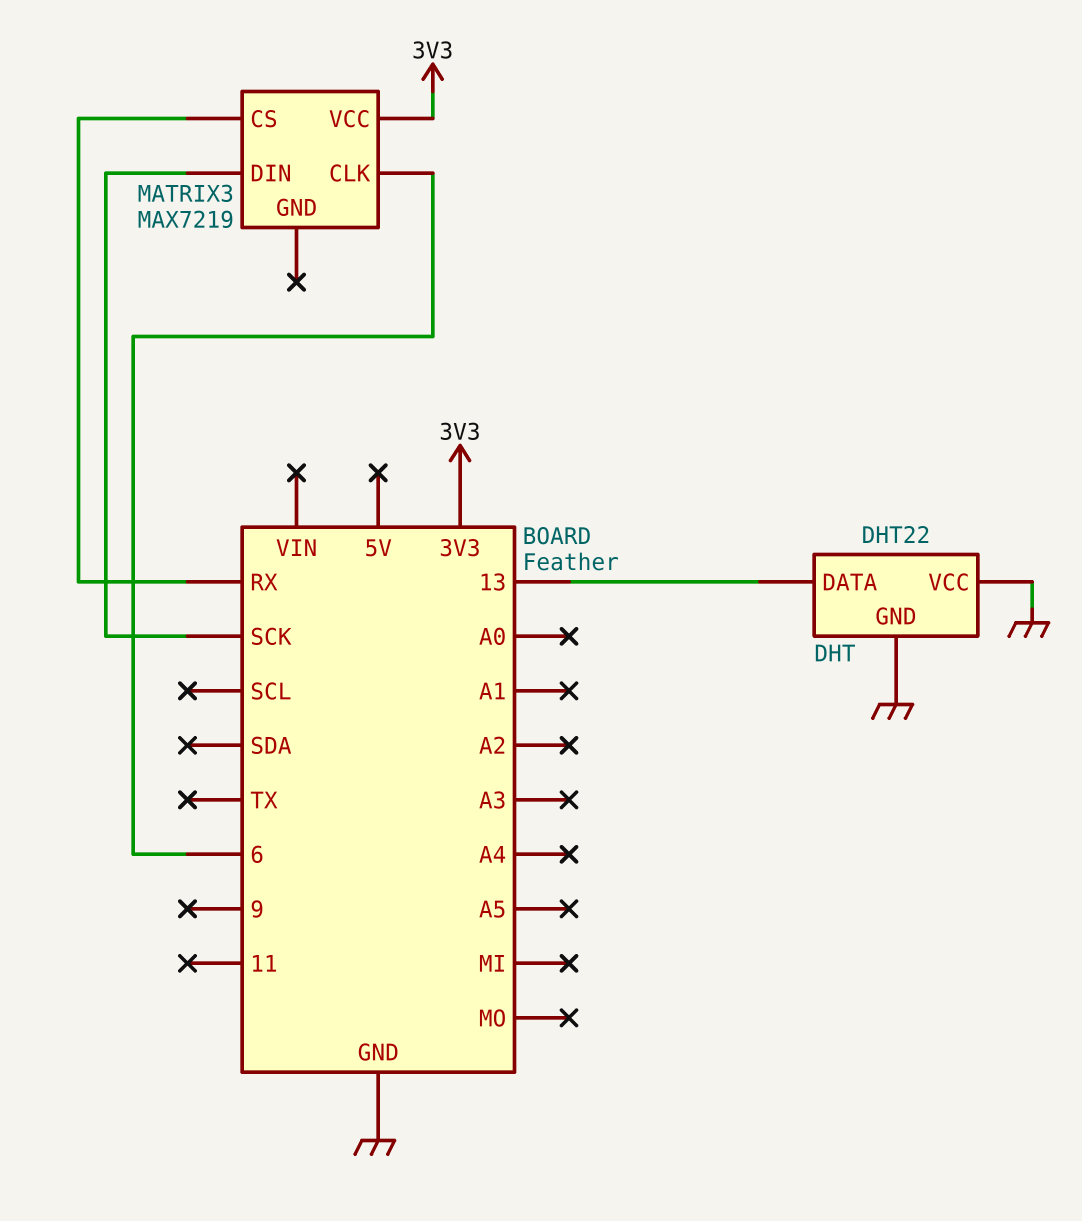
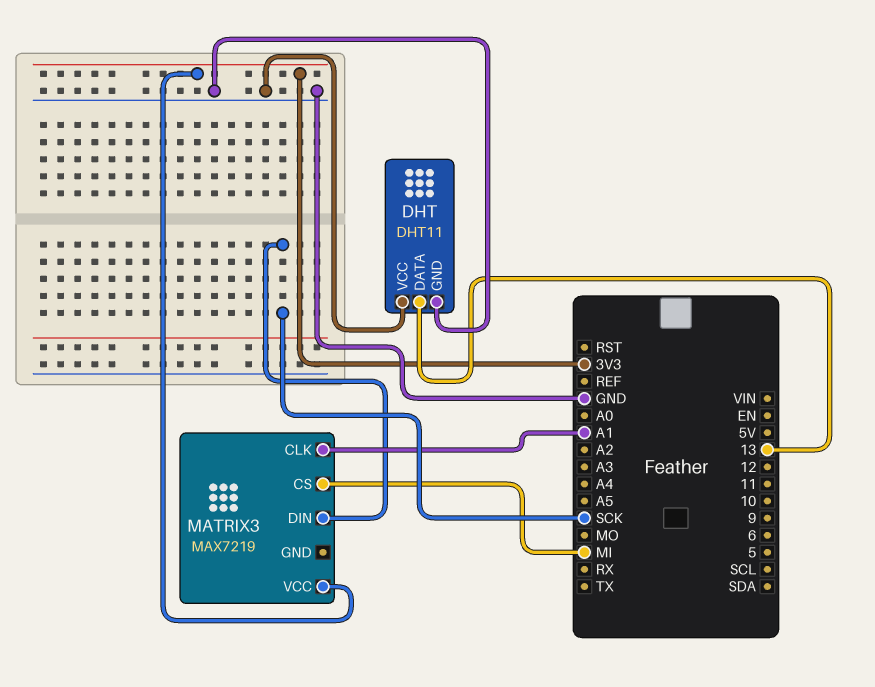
DHT: DHT22 -> DHT11
MATRIX3 pin CLK: 6 -> A1
MATRIX3 pin CS: RX -> MI

